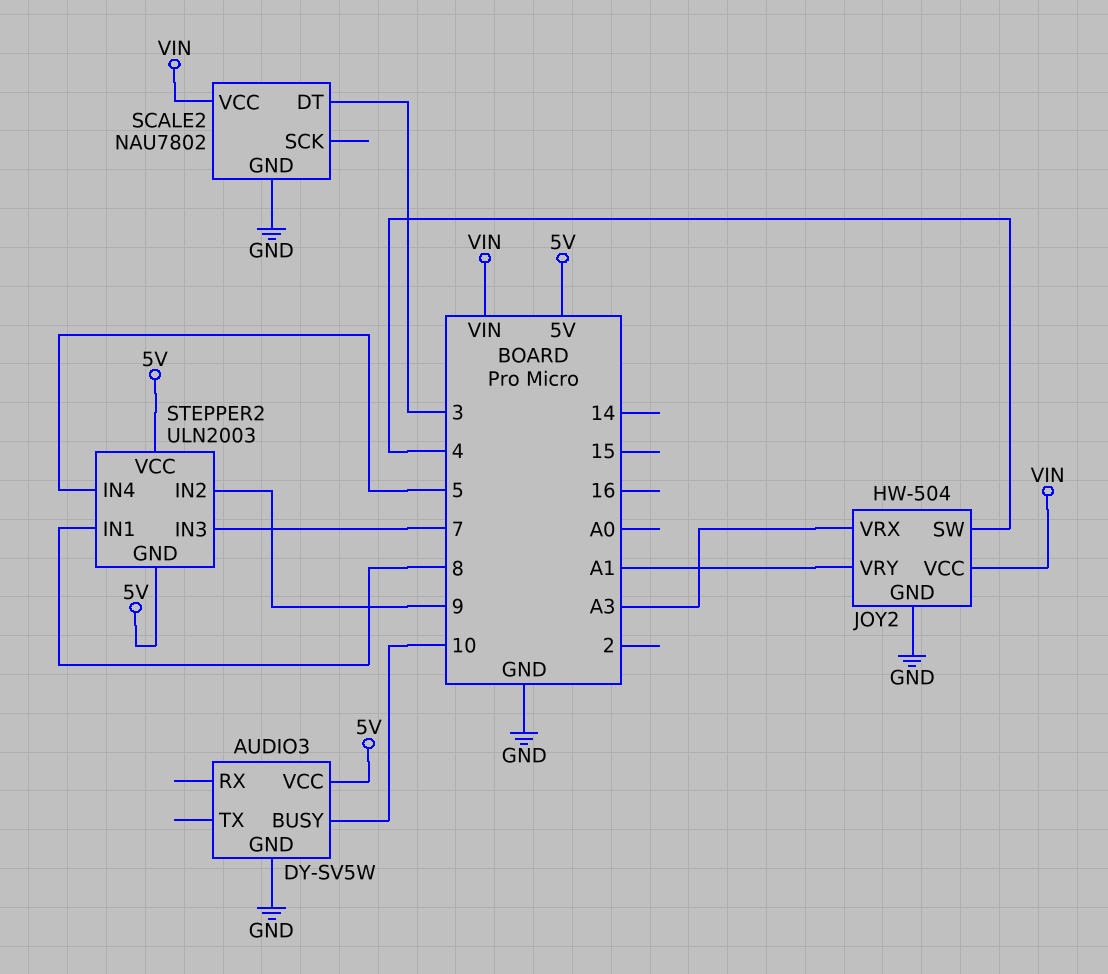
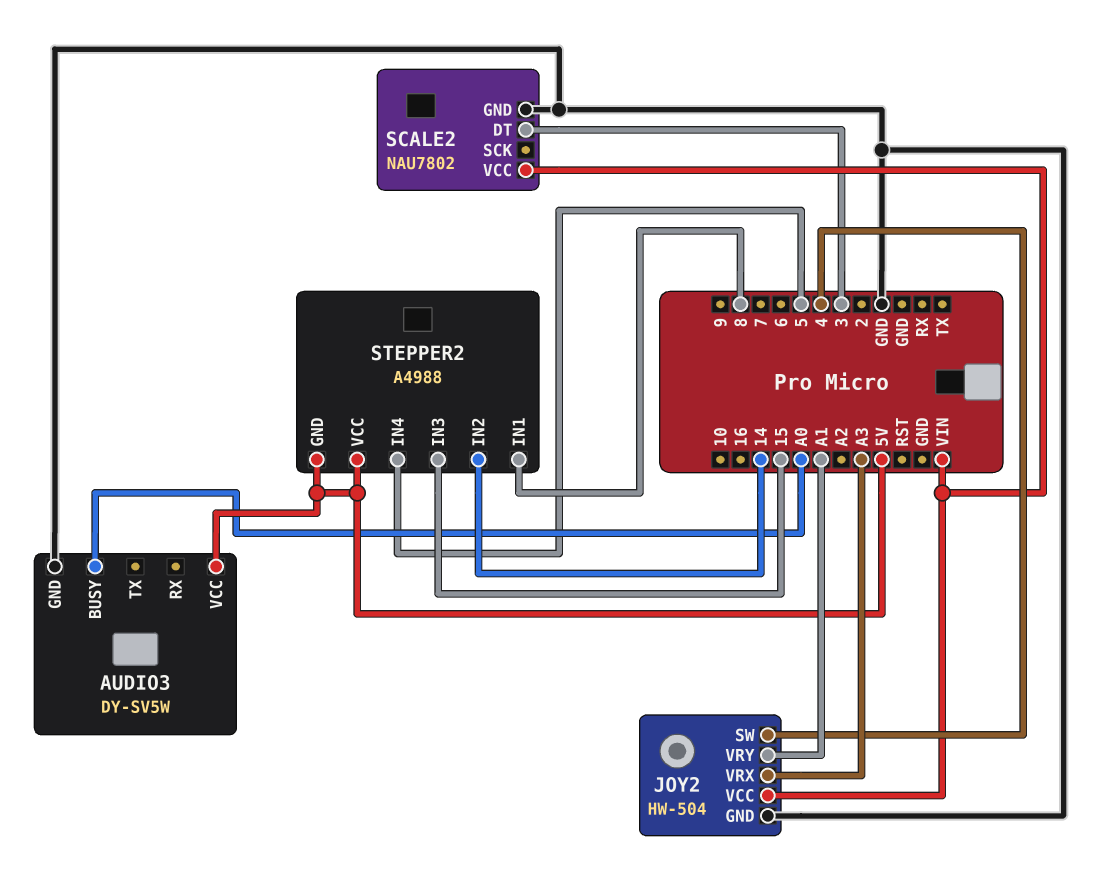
AUDIO3 pin BUSY: 10 -> A0
STEPPER2: ULN2003 -> A4988
STEPPER2 pin IN2: 9 -> 14
STEPPER2 pin IN3: 7 -> 15

